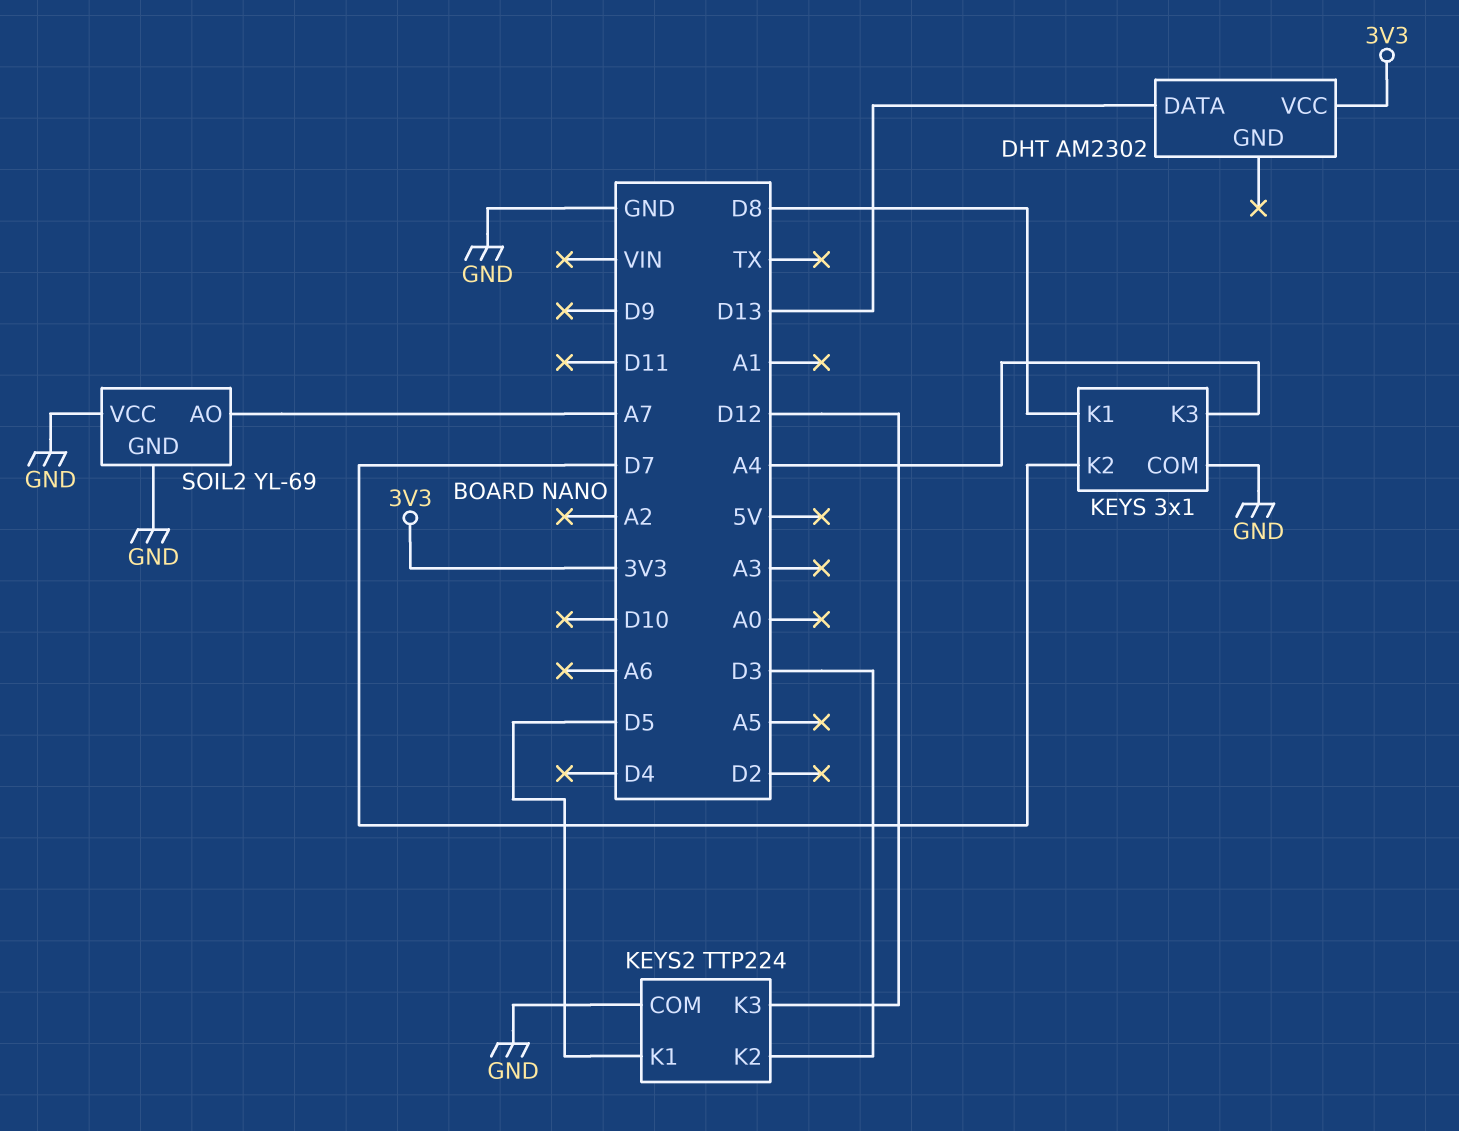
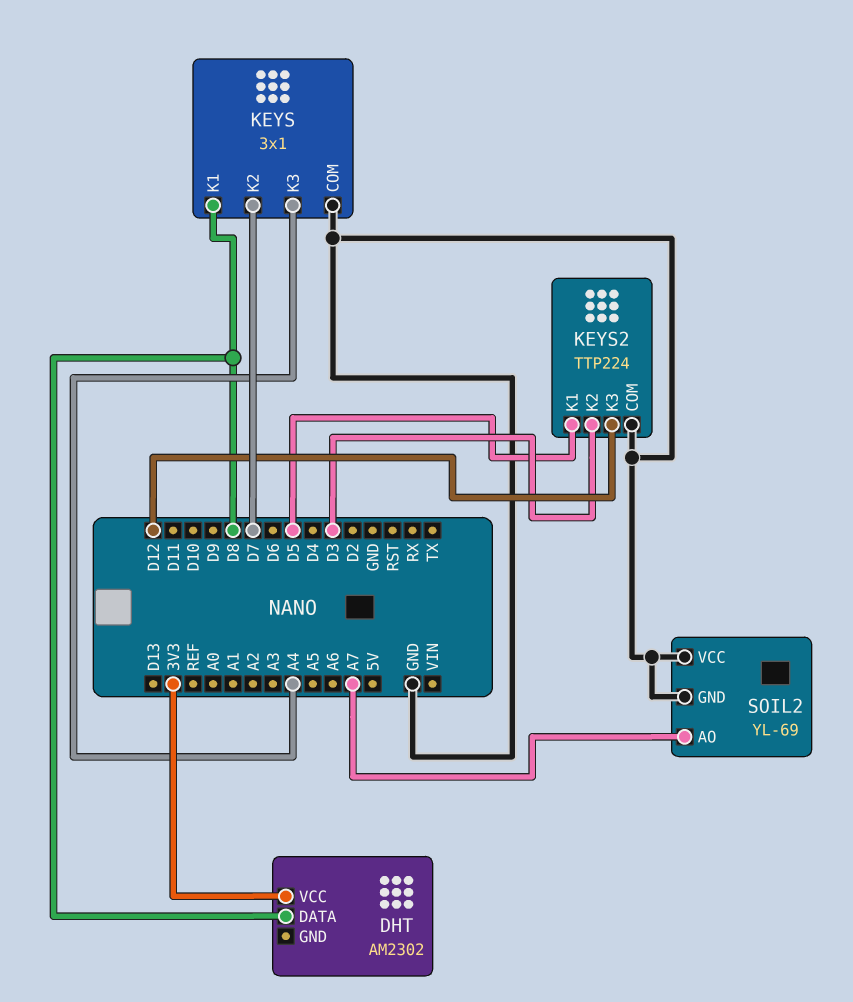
DHT pin DATA: D13 -> D8

